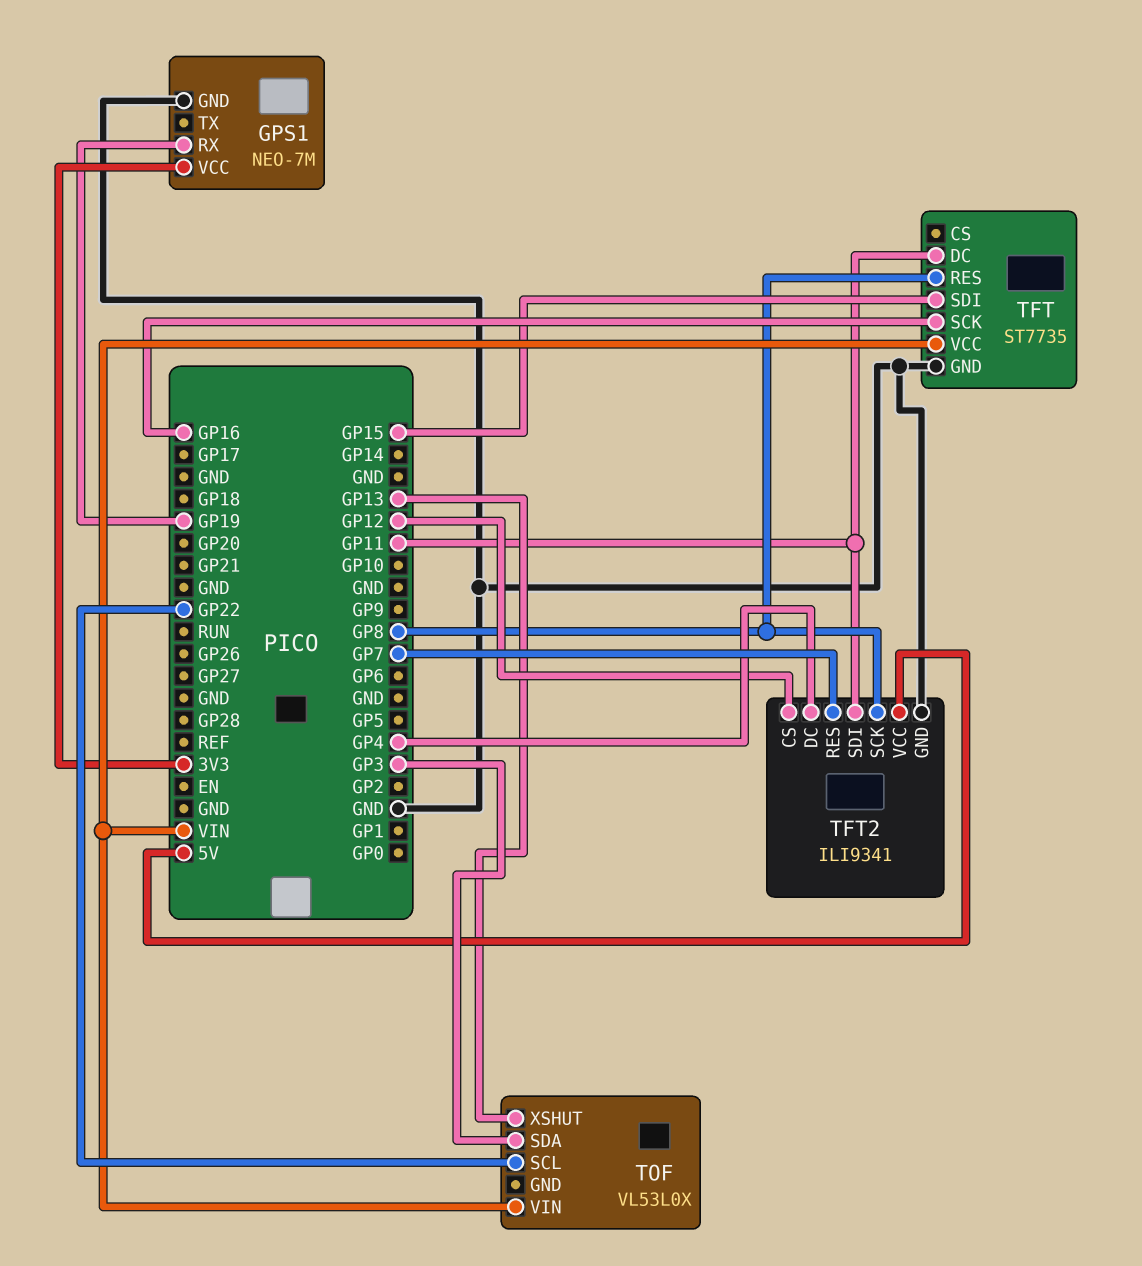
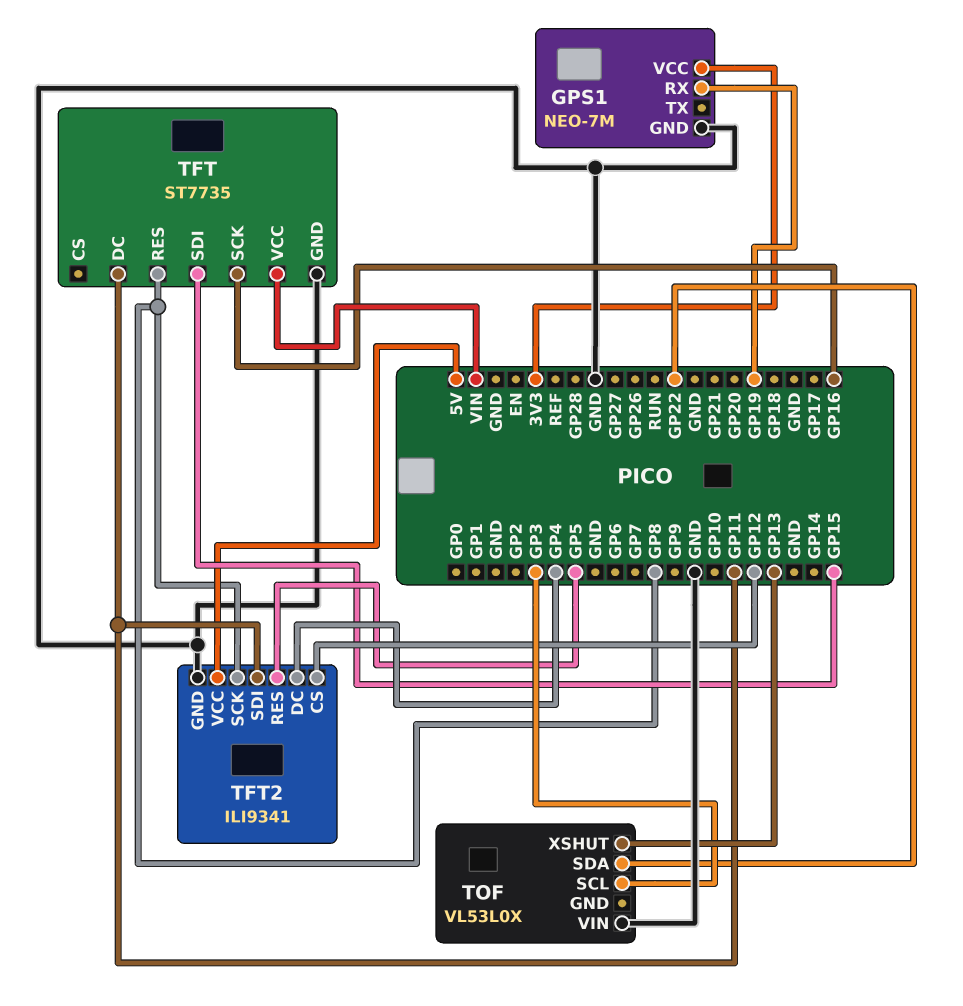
TFT2 pin RES: GP7 -> GP5
TOF pin SCL: GP22 -> GP3
TOF pin SDA: GP3 -> GP22
TOF pin VIN: VIN -> GND

